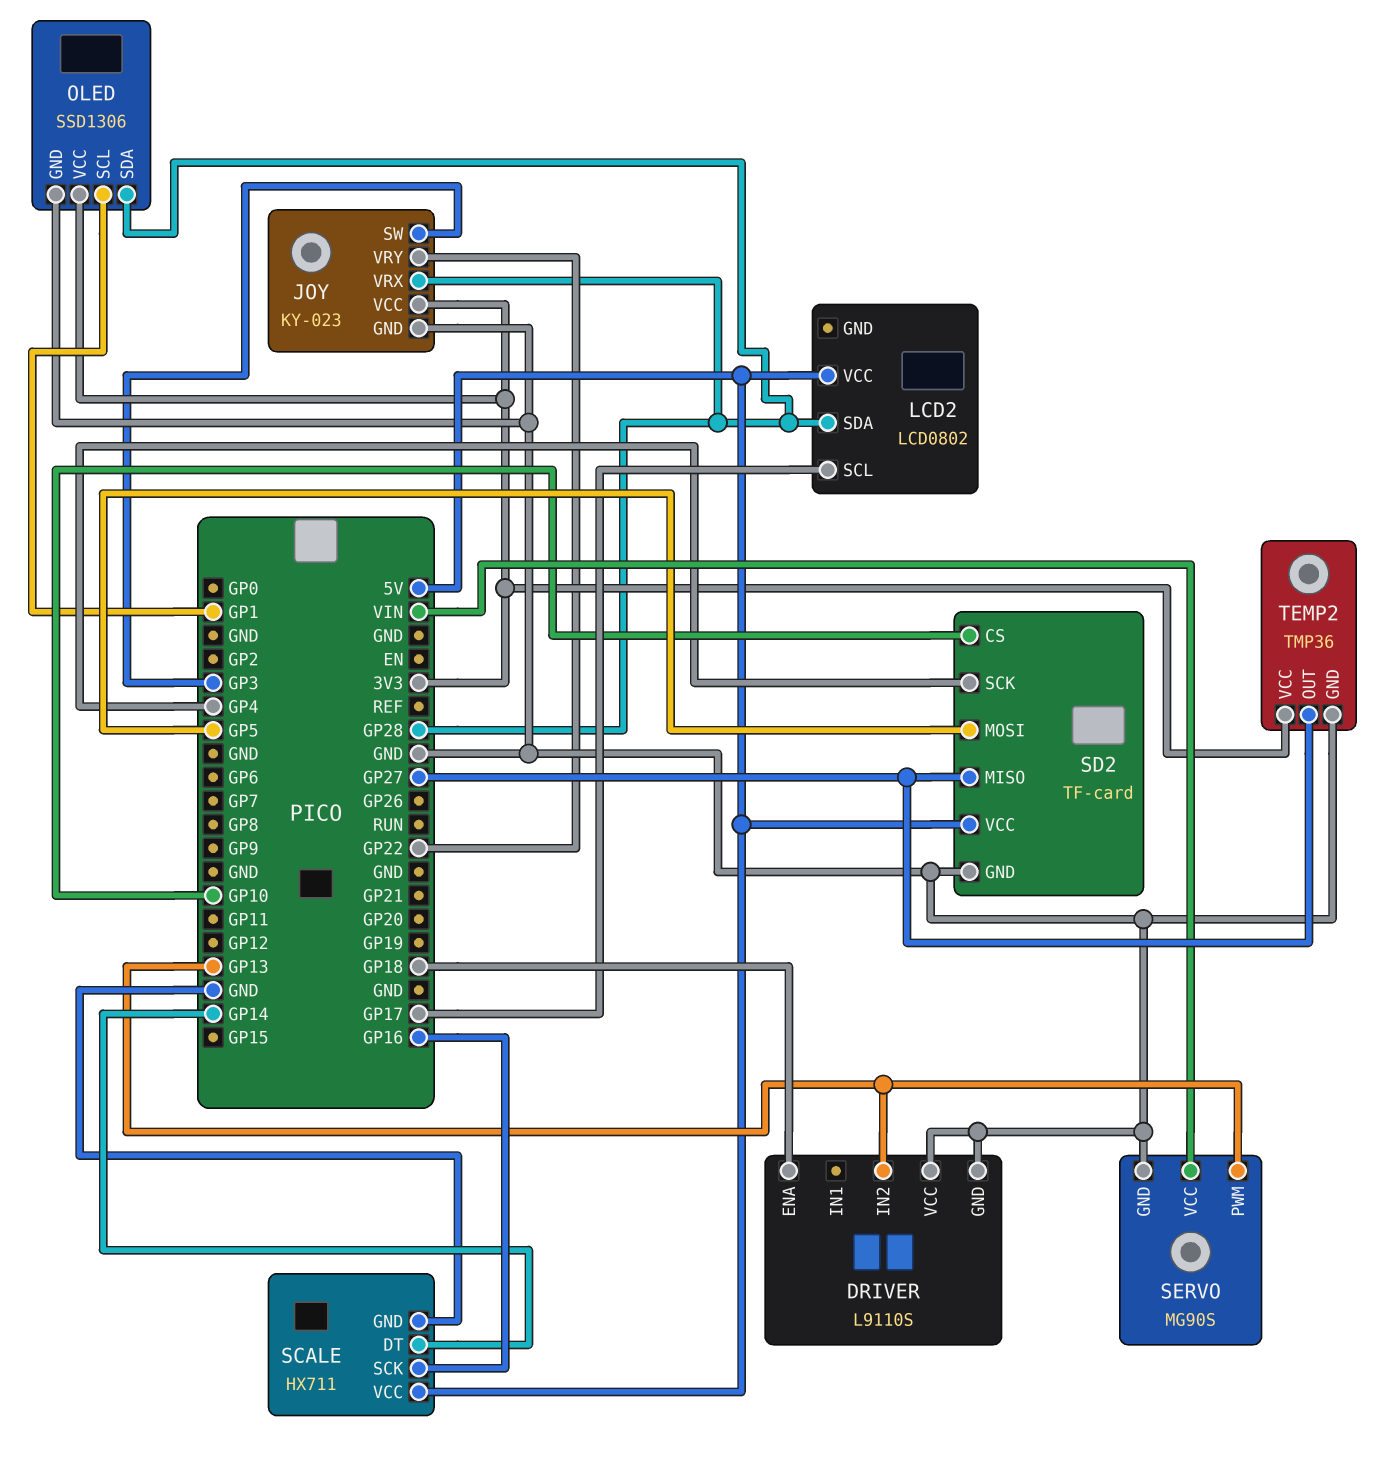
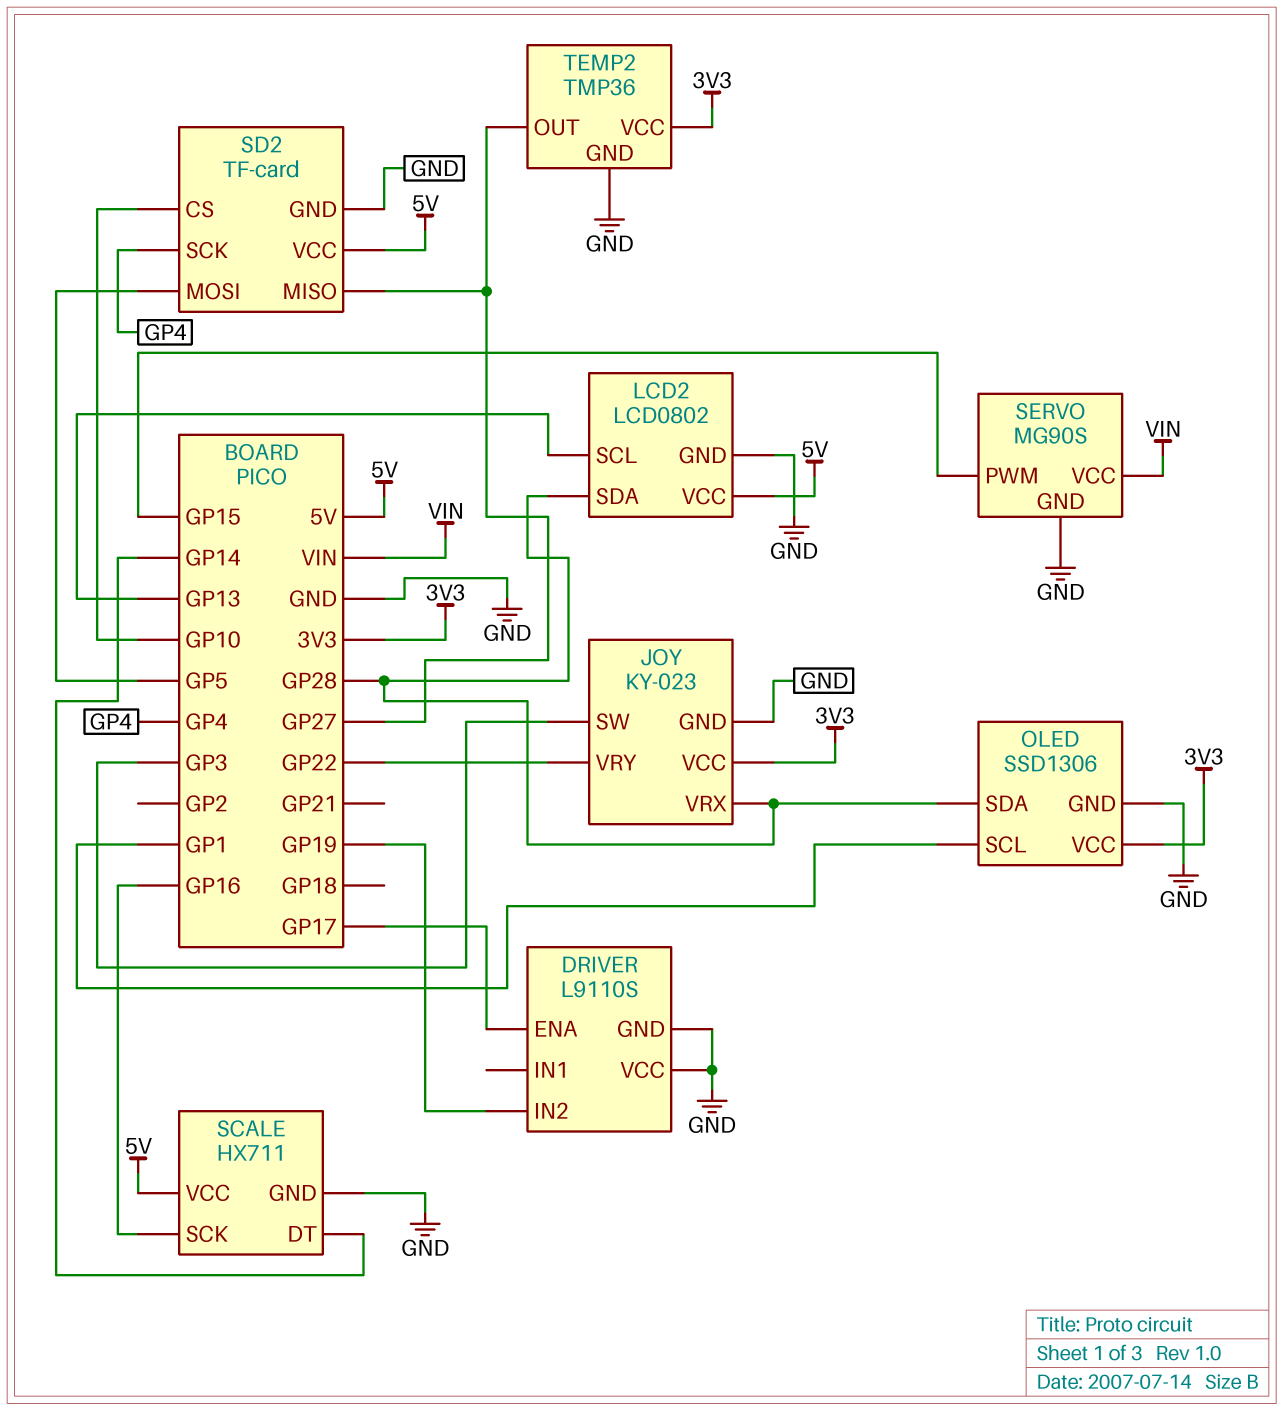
DRIVER pin ENA: GP18 -> GP17
DRIVER pin IN2: GP13 -> GP19
LCD2 pin GND: none -> GND
LCD2 pin SCL: GP17 -> GP13
SERVO pin PWM: GP13 -> GP15

